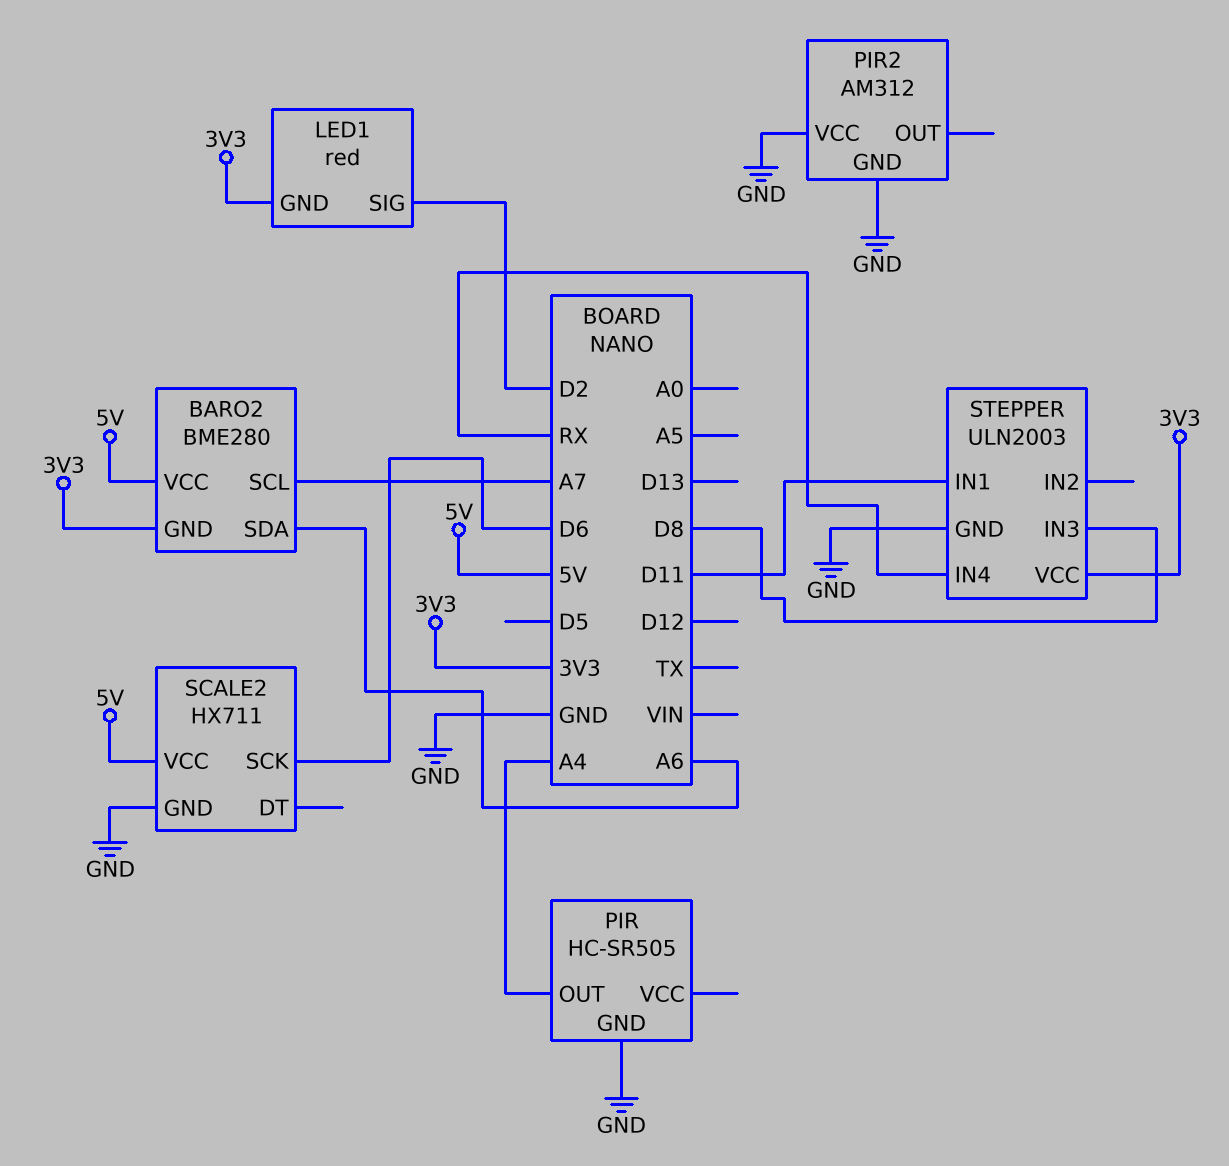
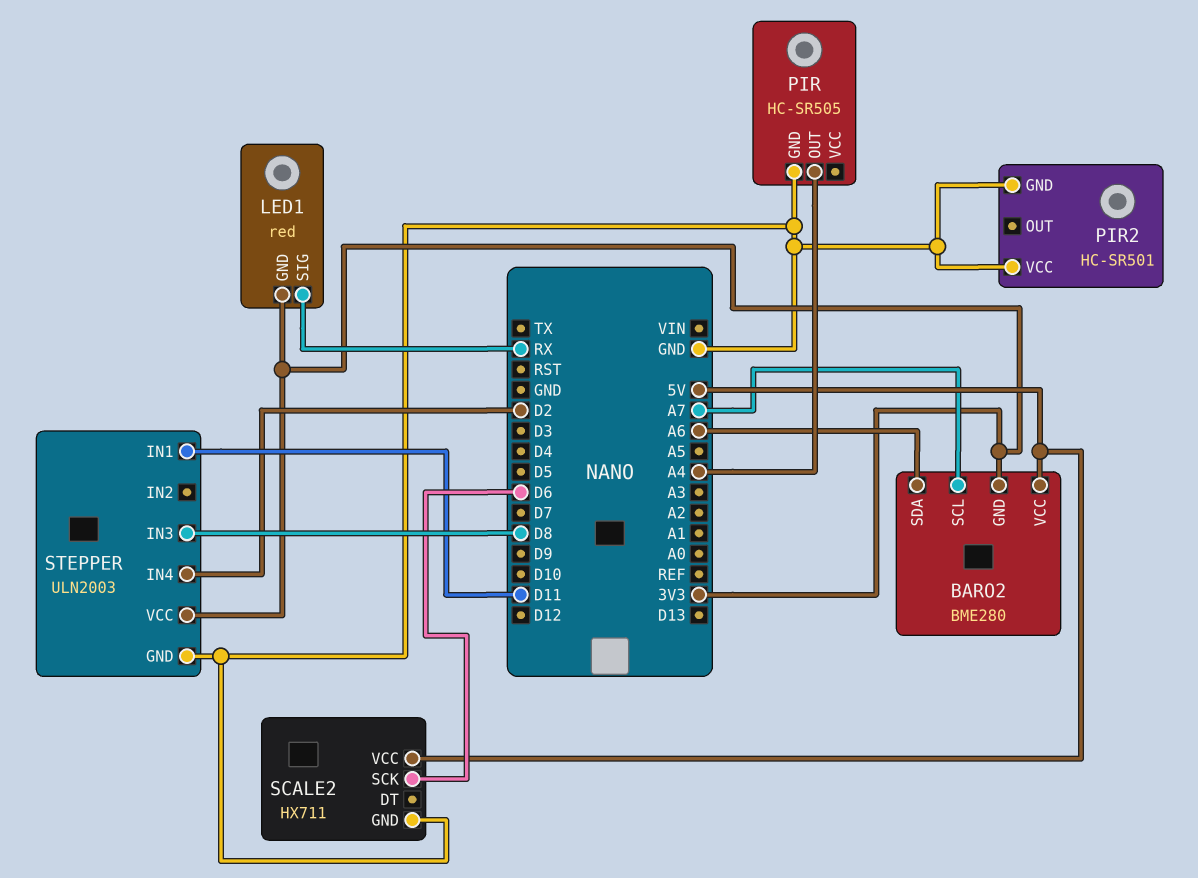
LED1 pin SIG: D2 -> RX
PIR2: AM312 -> HC-SR501
STEPPER pin IN4: RX -> D2

